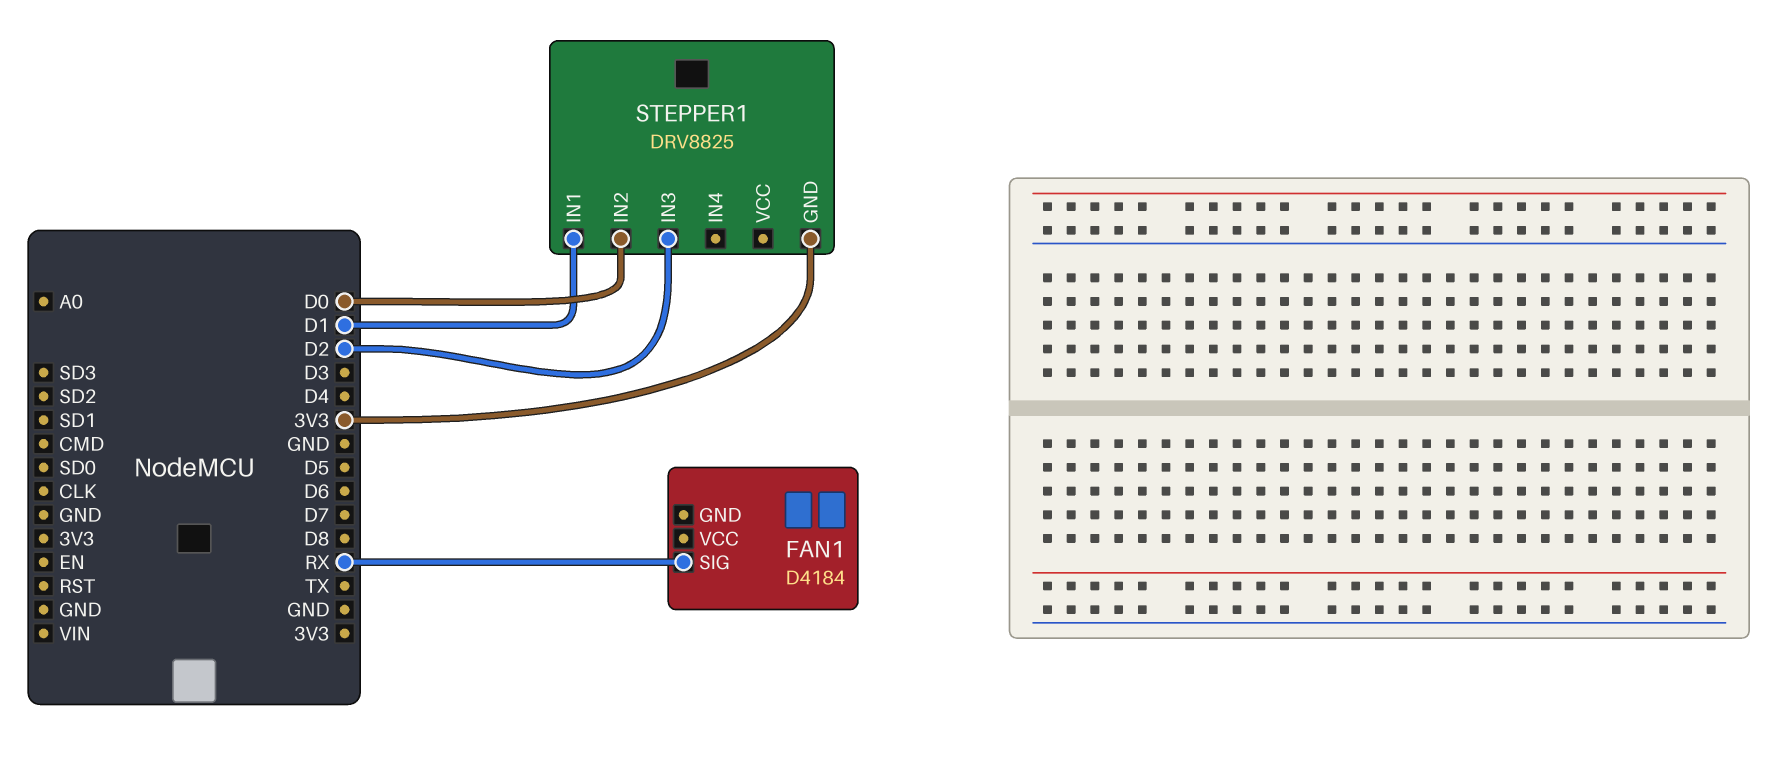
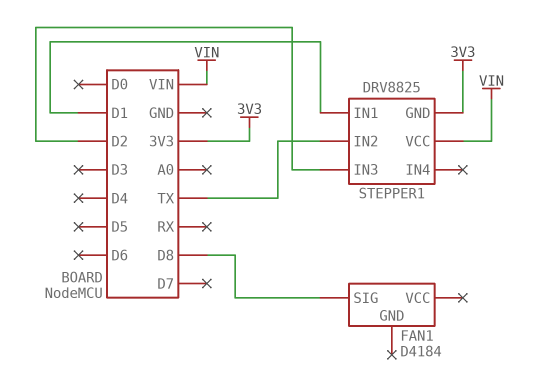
FAN1 pin SIG: RX -> D8
STEPPER1 pin IN2: D0 -> TX
STEPPER1 pin VCC: none -> VIN

